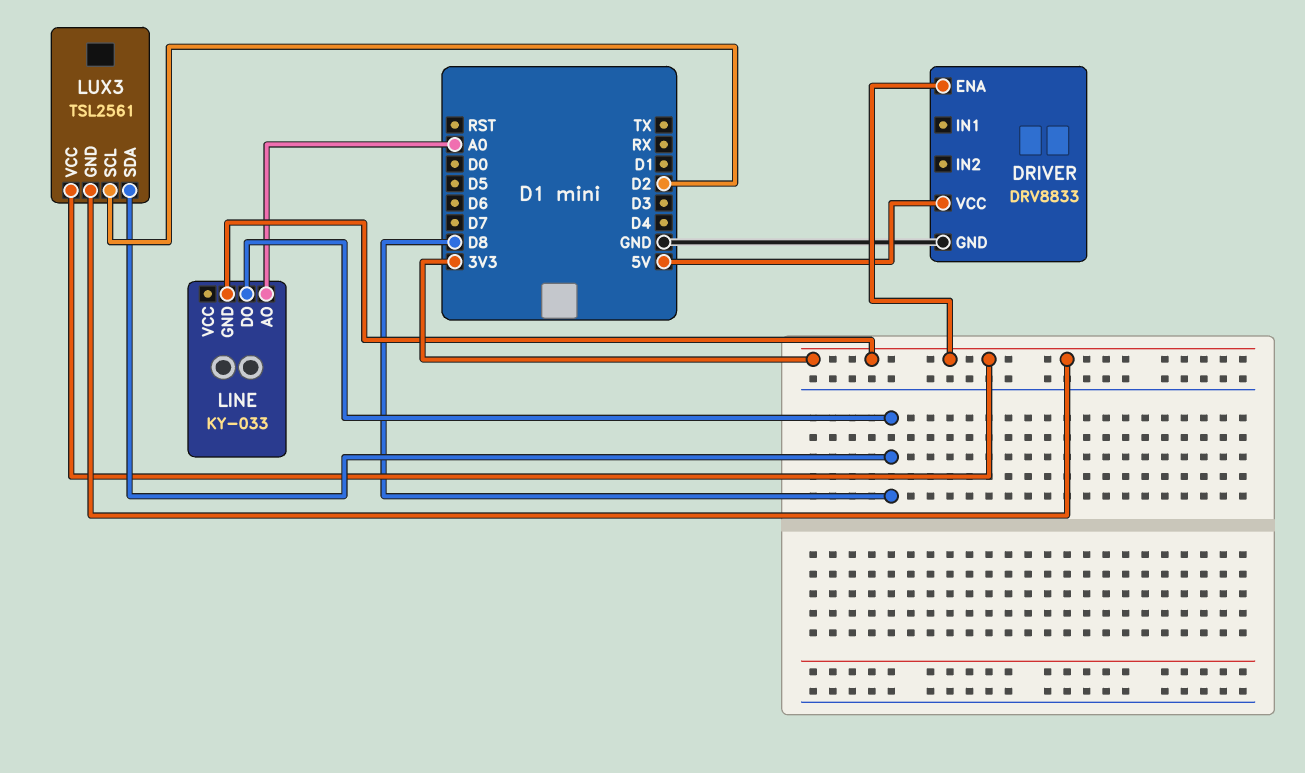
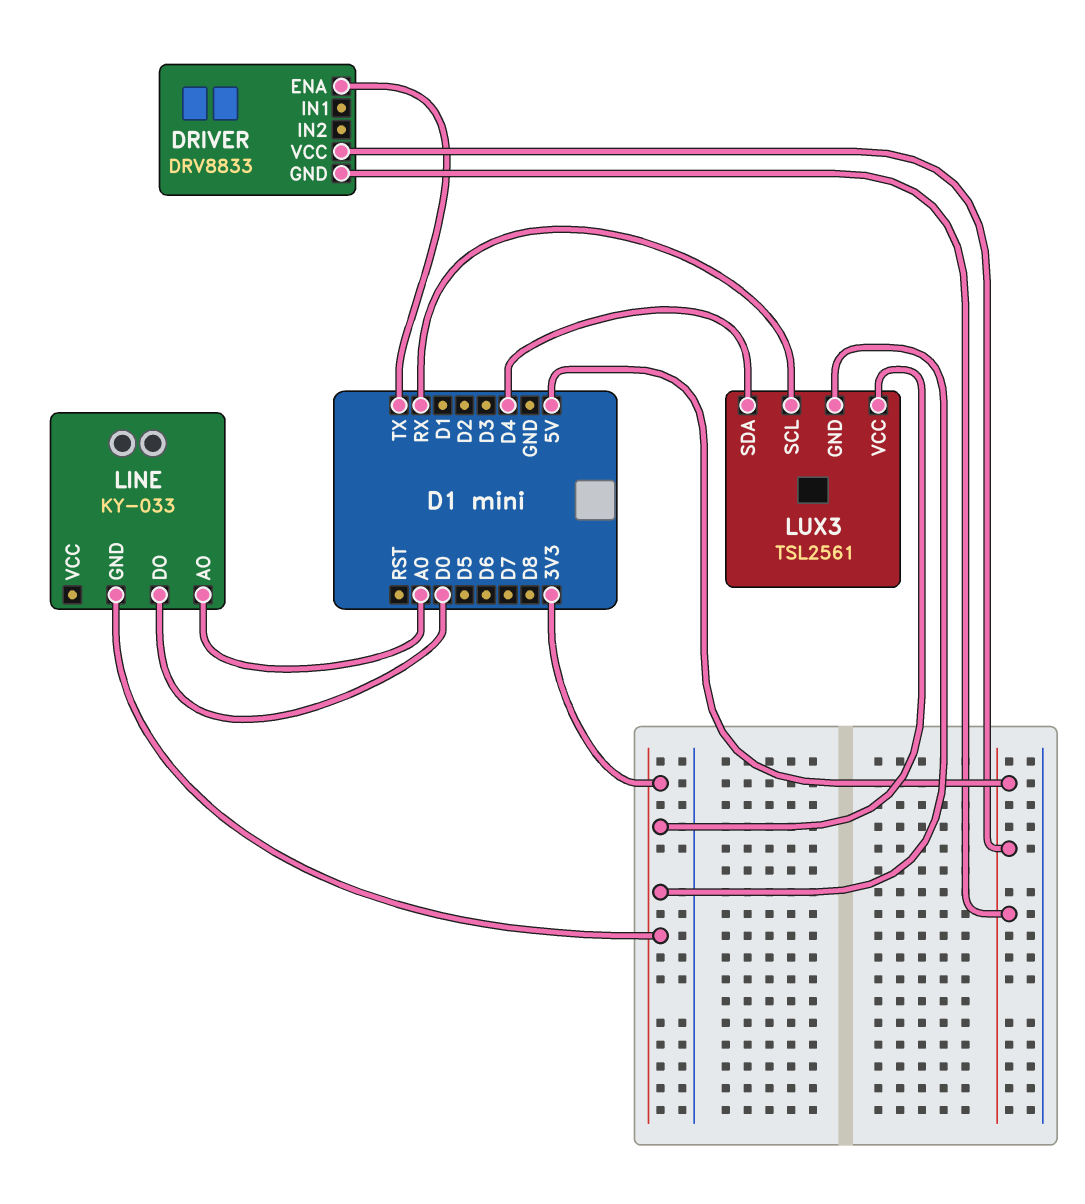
DRIVER pin ENA: 3V3 -> TX
DRIVER pin GND: GND -> 5V
LINE pin DO: D8 -> D0
LUX3 pin SCL: D2 -> RX
LUX3 pin SDA: D8 -> D4

